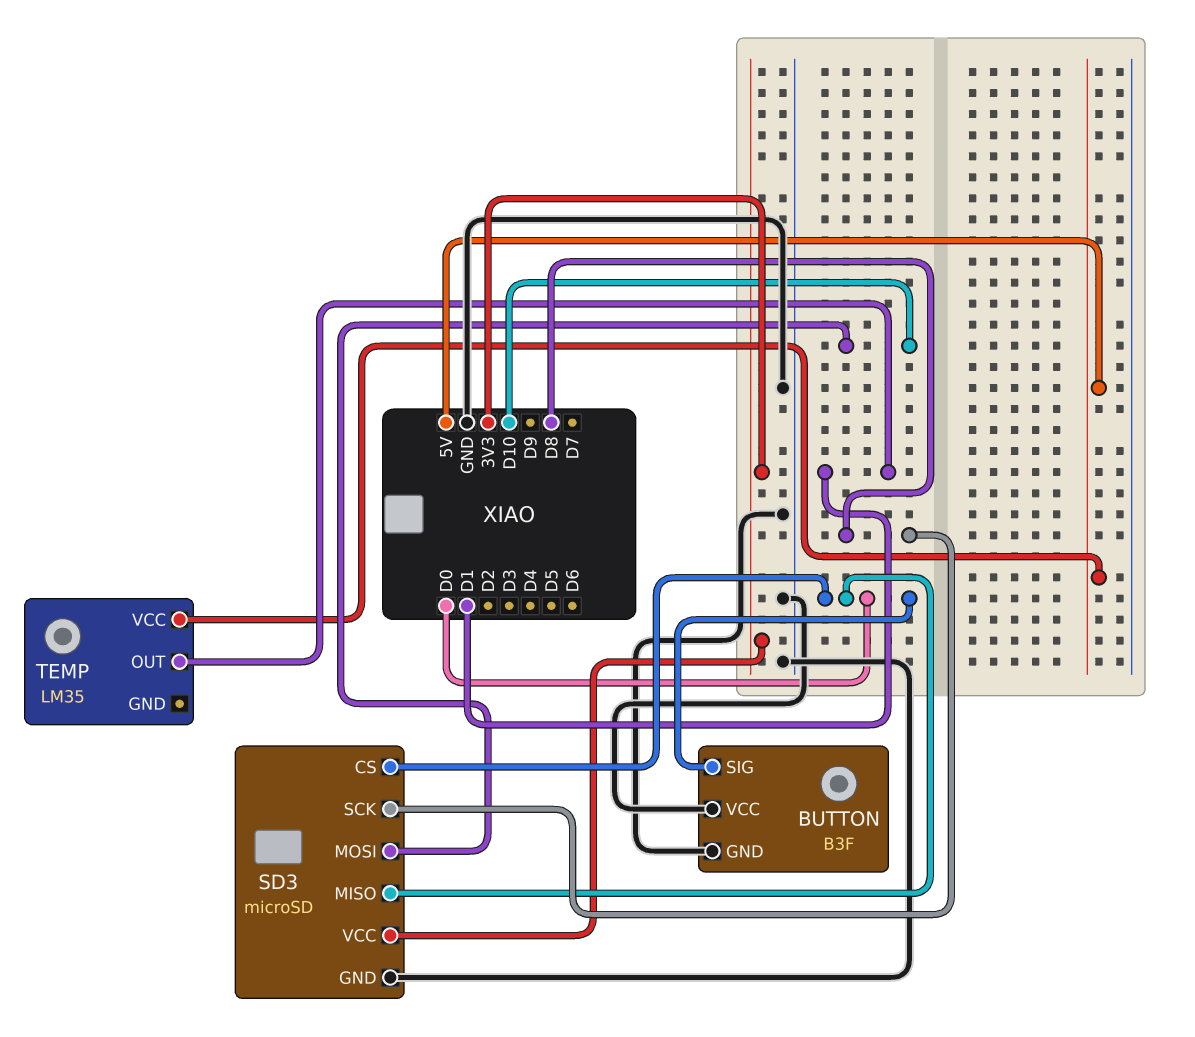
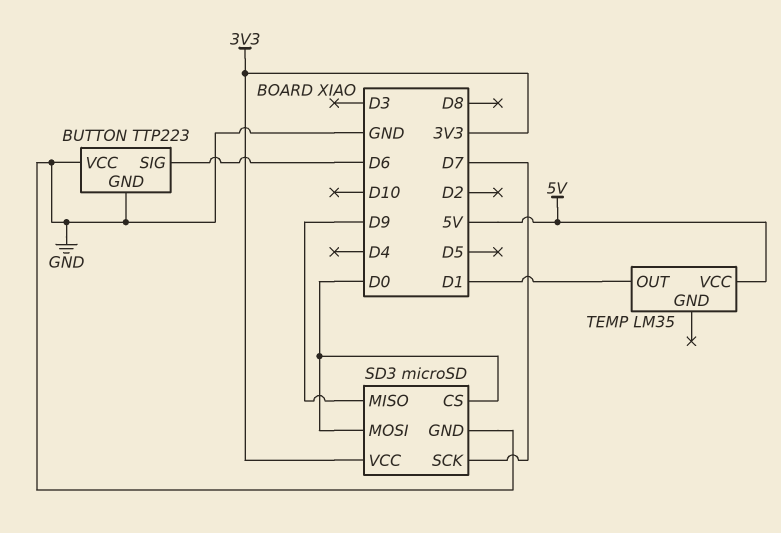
BUTTON: B3F -> TTP223
BUTTON pin SIG: D0 -> D6
SD3 pin MISO: D0 -> D9
SD3 pin MOSI: D10 -> D0
SD3 pin SCK: D8 -> D7

